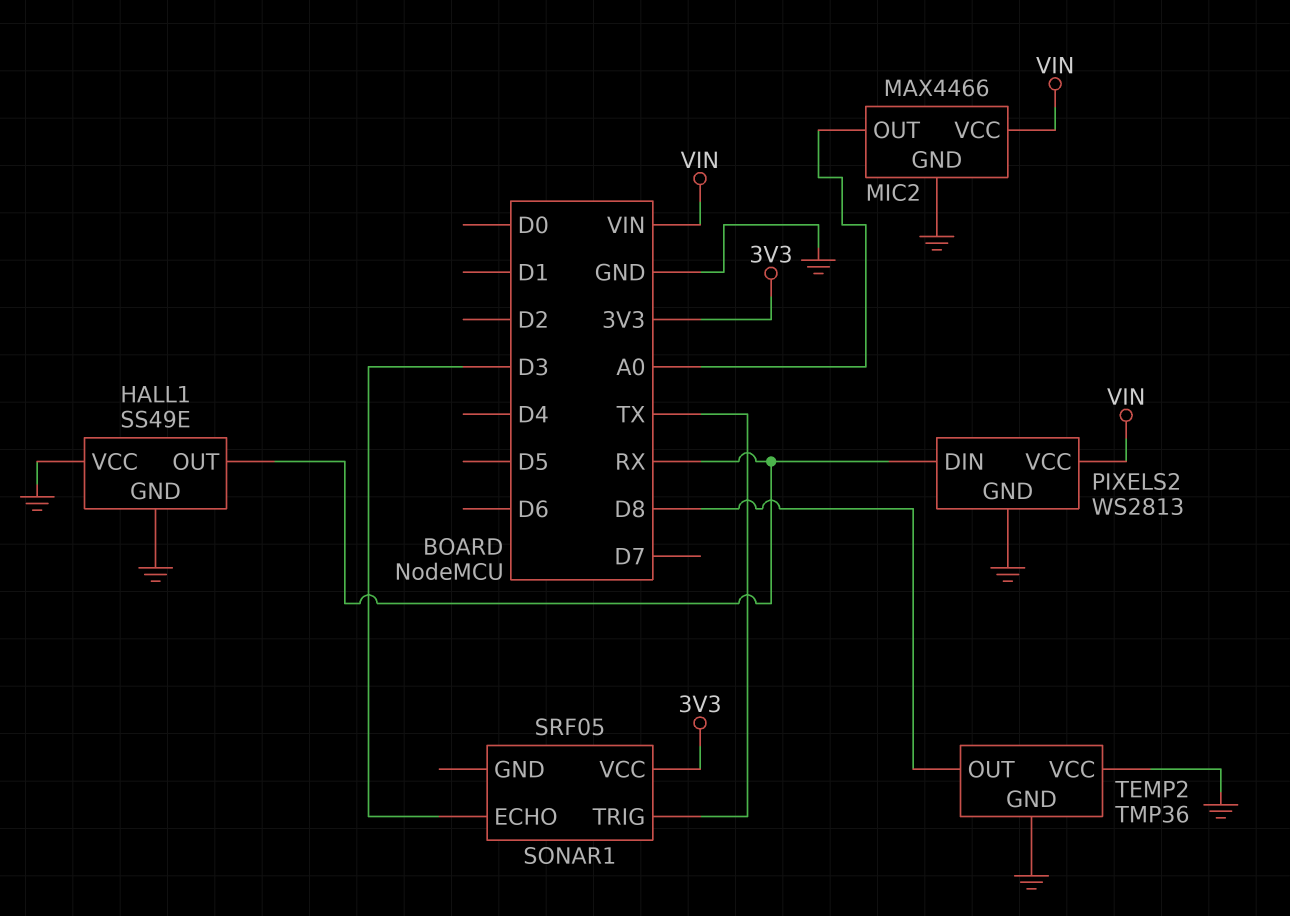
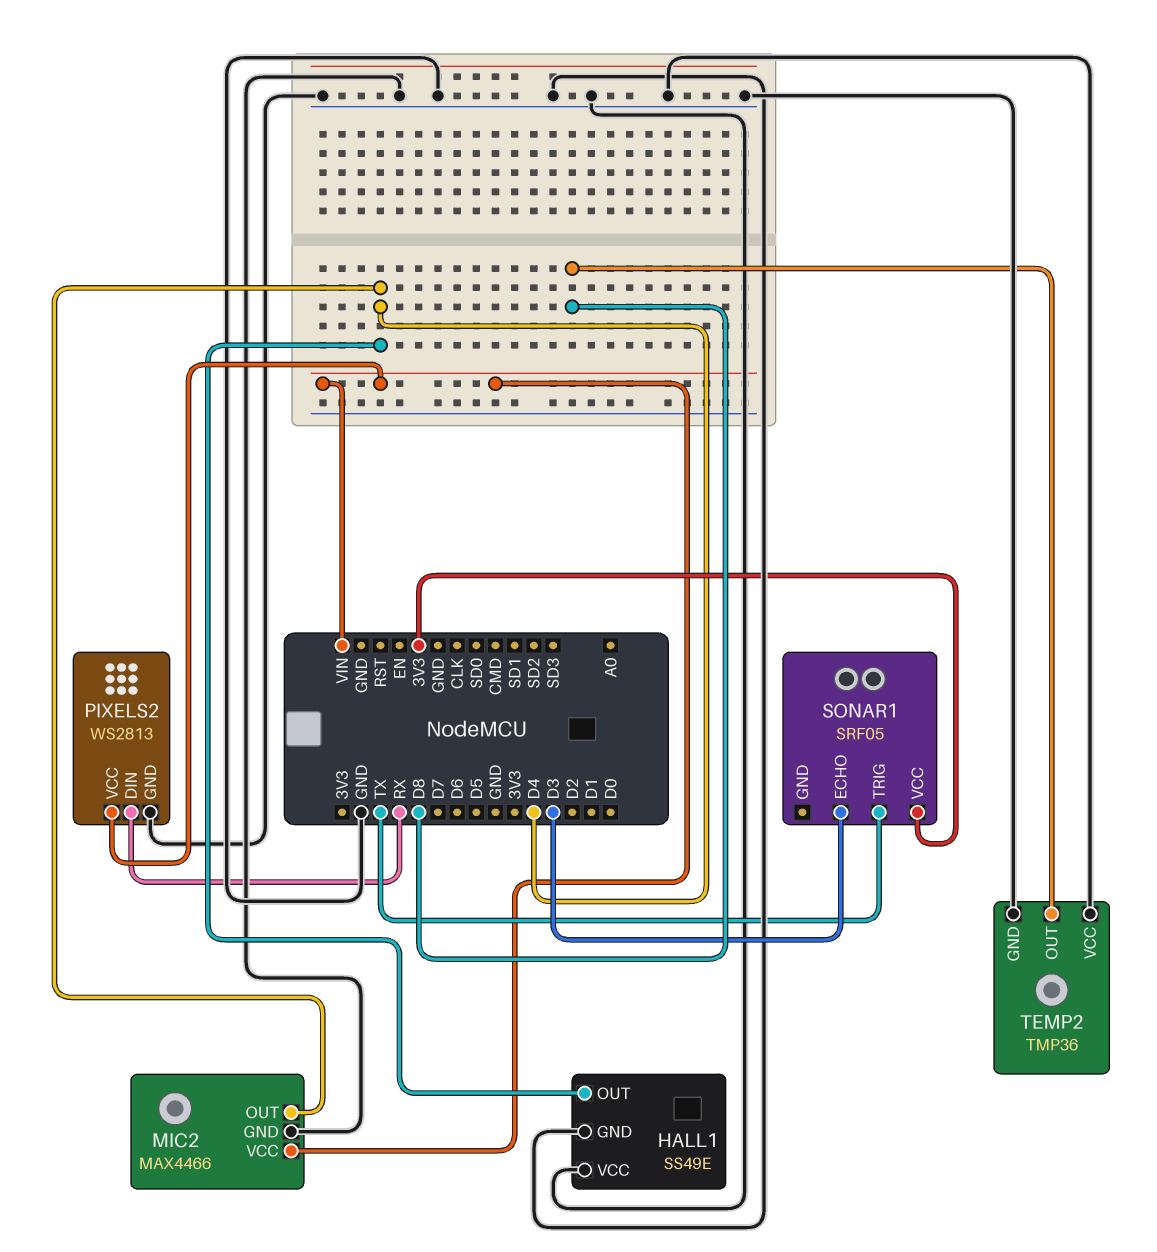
HALL1 pin OUT: RX -> D4
MIC2 pin OUT: A0 -> D4

